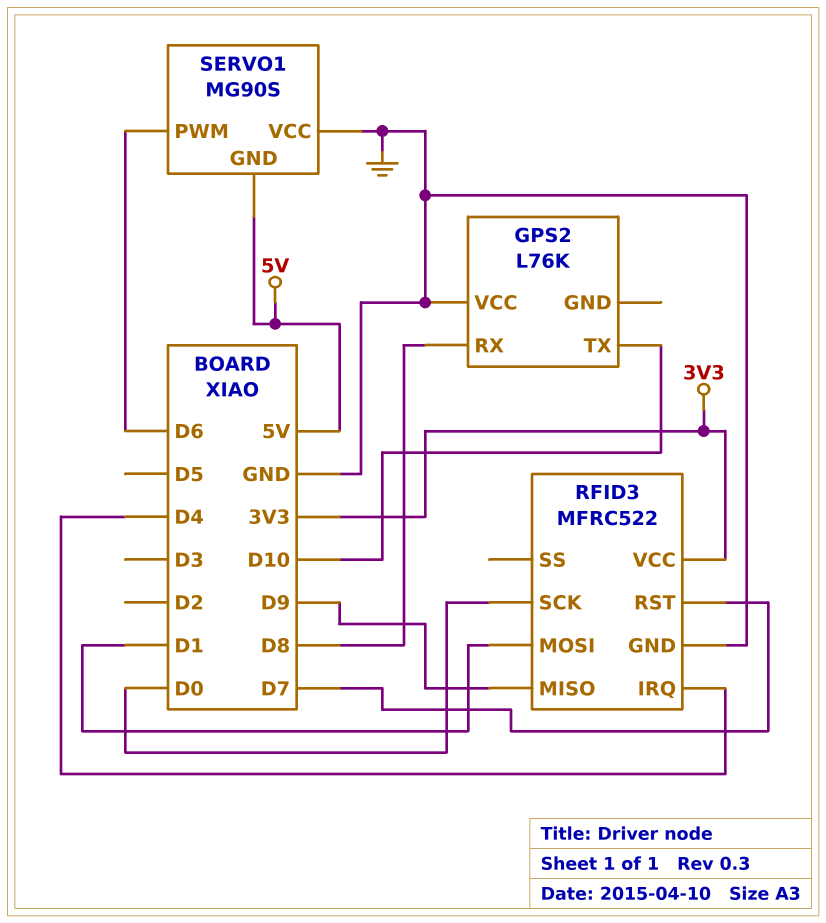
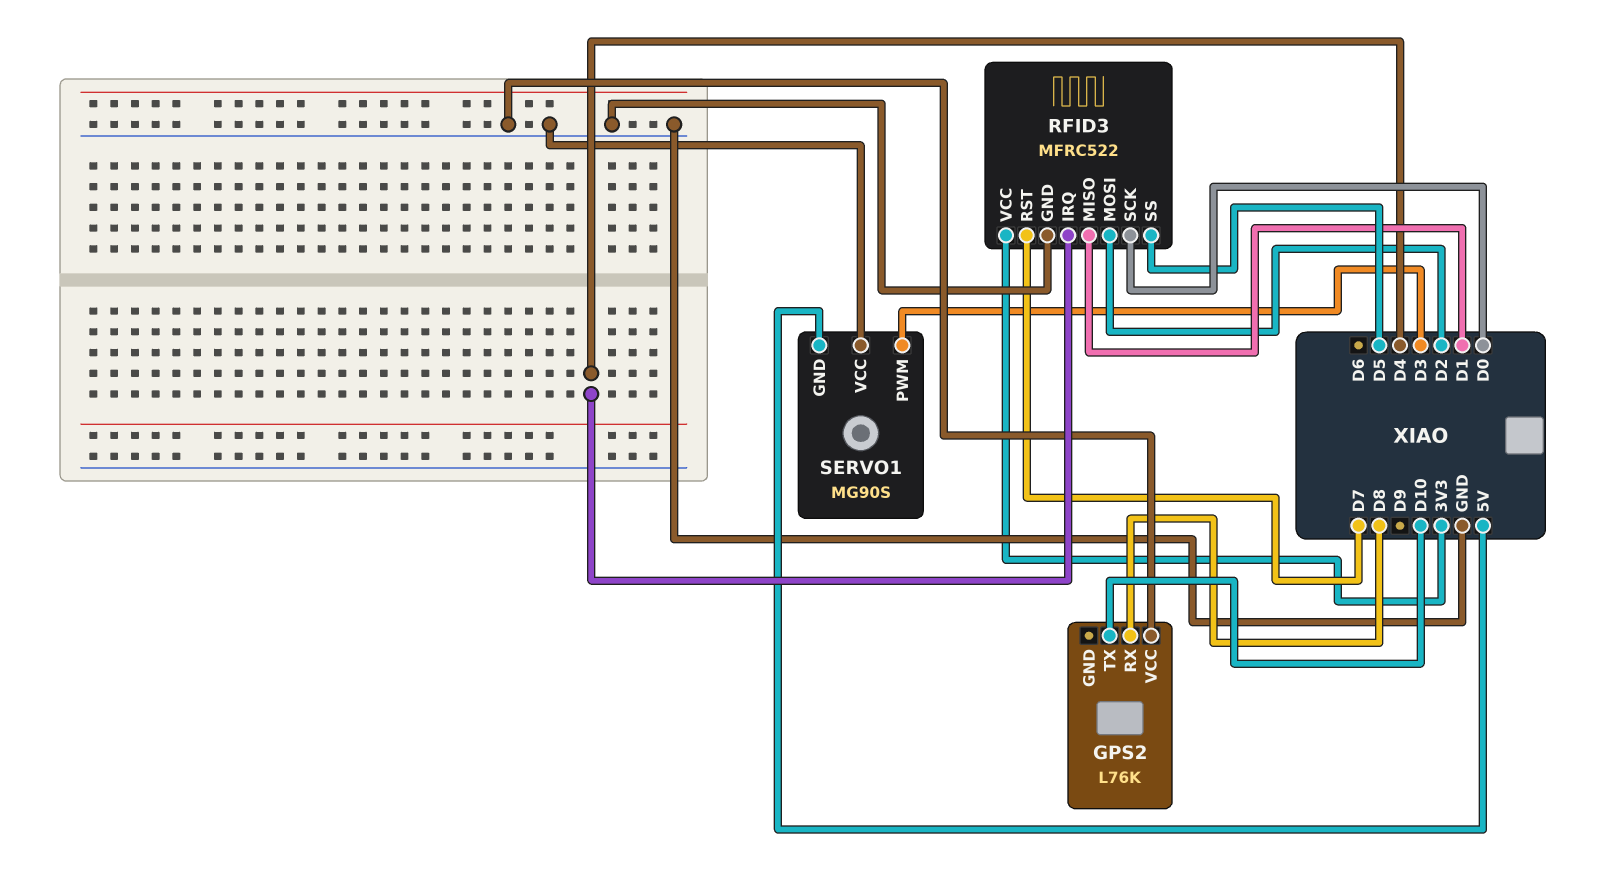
RFID3 pin MISO: D9 -> D1
RFID3 pin MOSI: D1 -> D2
RFID3 pin SS: none -> D5
SERVO1 pin PWM: D6 -> D3

